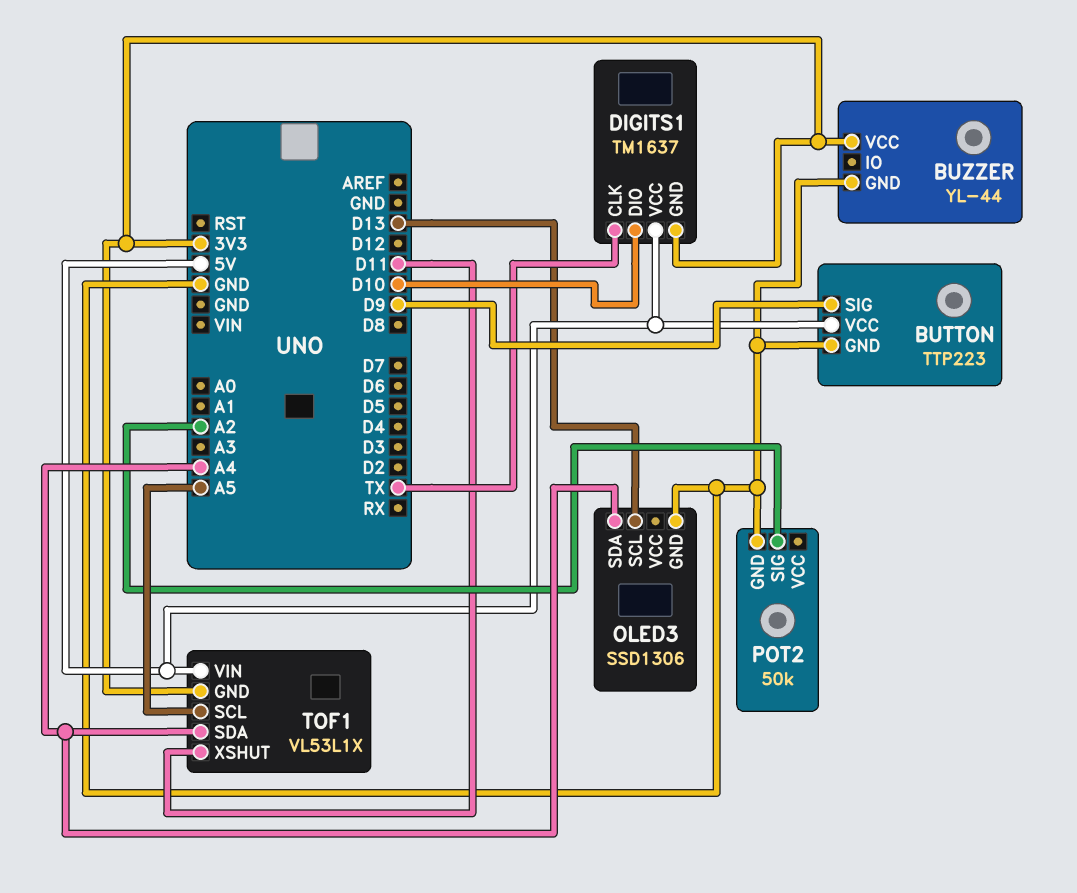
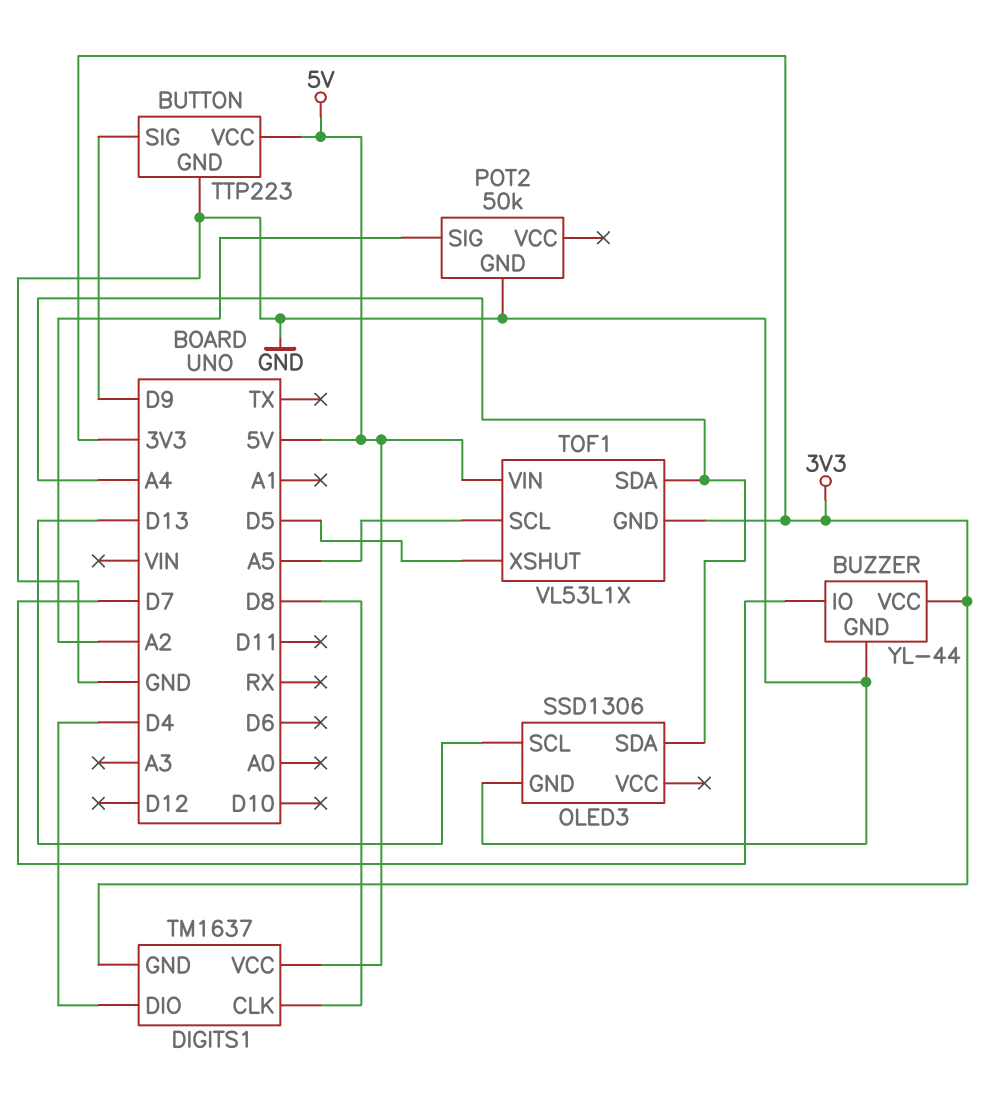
BUZZER pin IO: none -> D7
DIGITS1 pin CLK: TX -> D8
DIGITS1 pin DIO: D10 -> D4
TOF1 pin XSHUT: D11 -> D5

